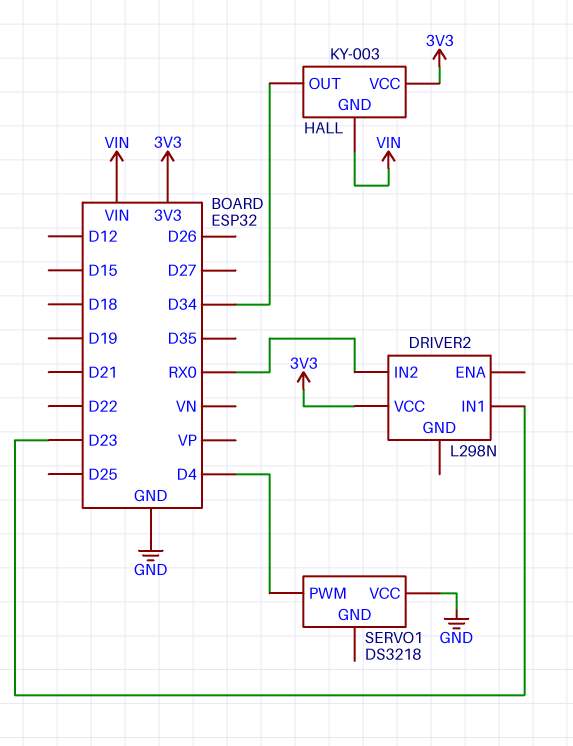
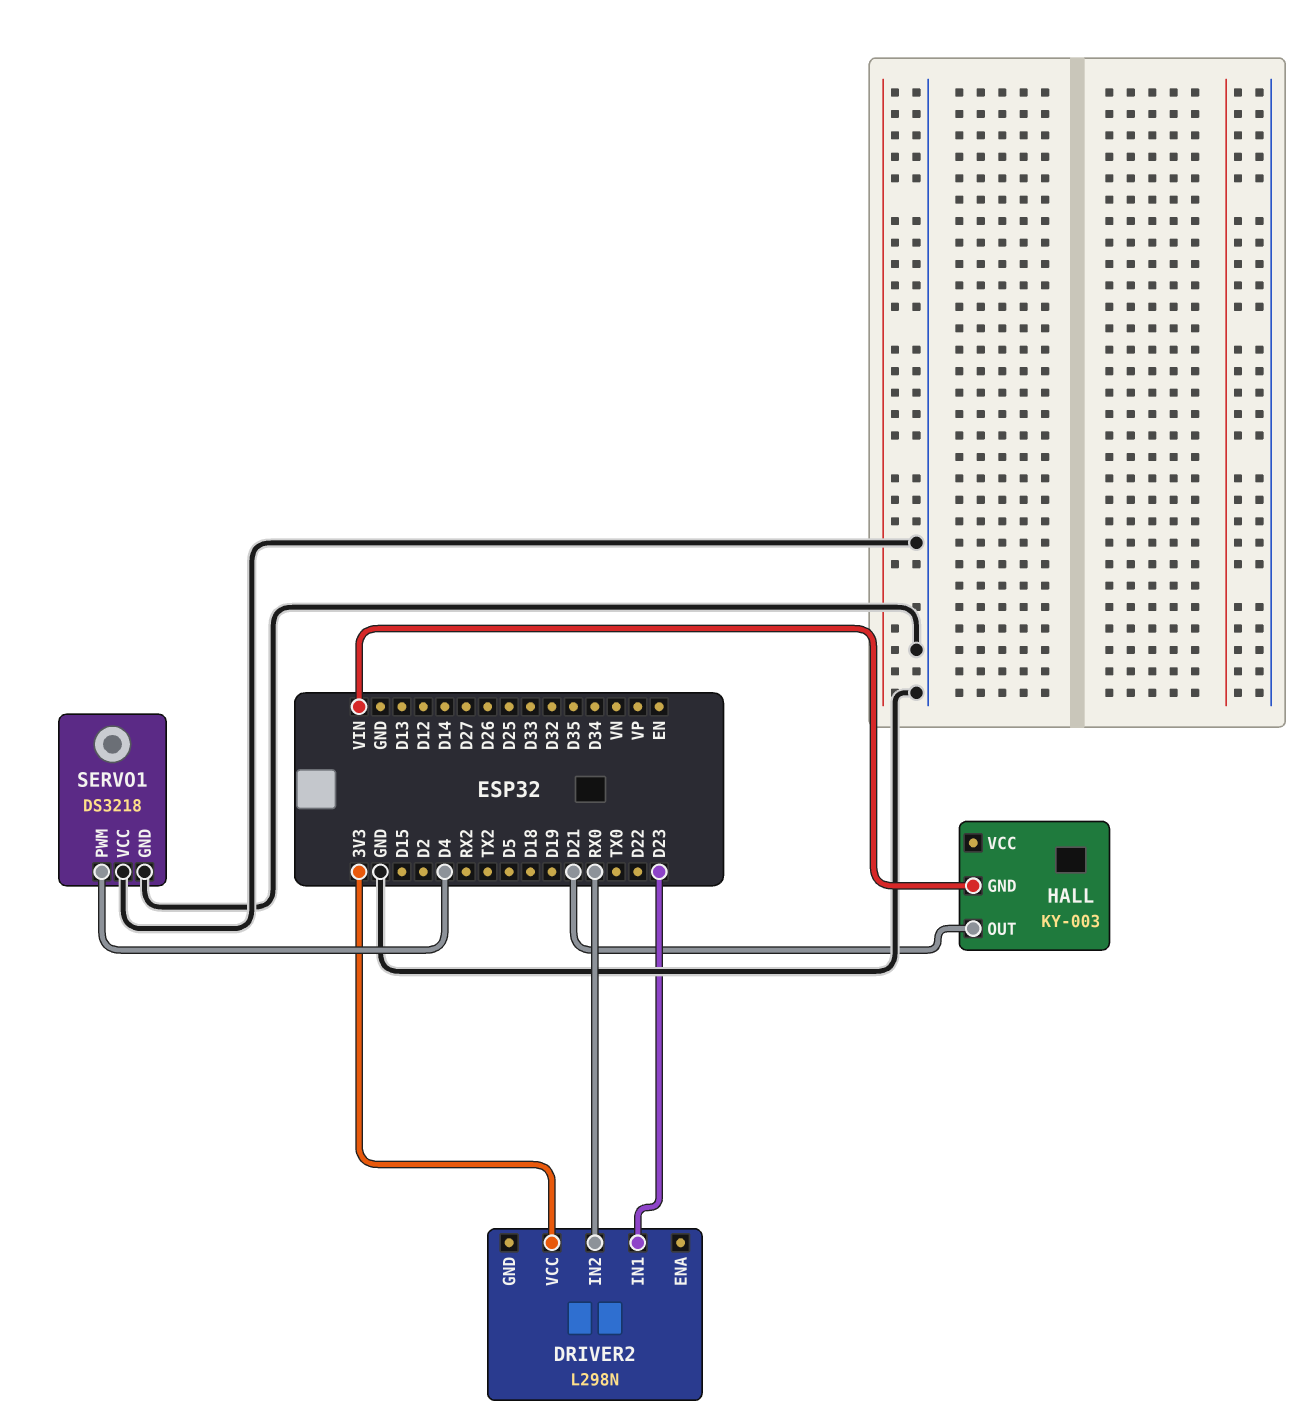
HALL pin OUT: D34 -> D21
HALL pin VCC: 3V3 -> none
SERVO1 pin GND: none -> GND

